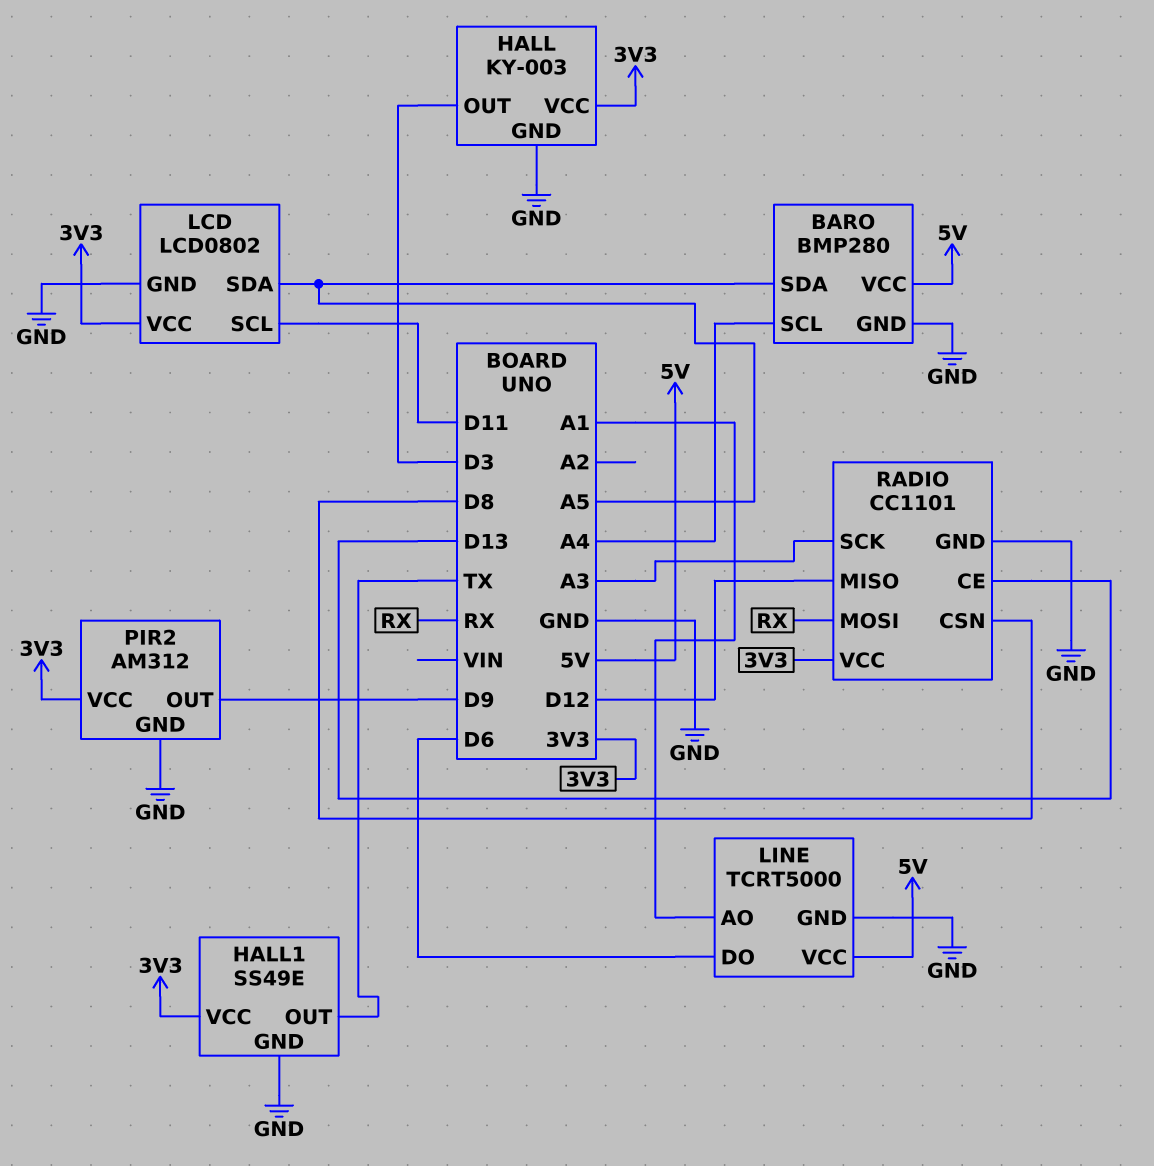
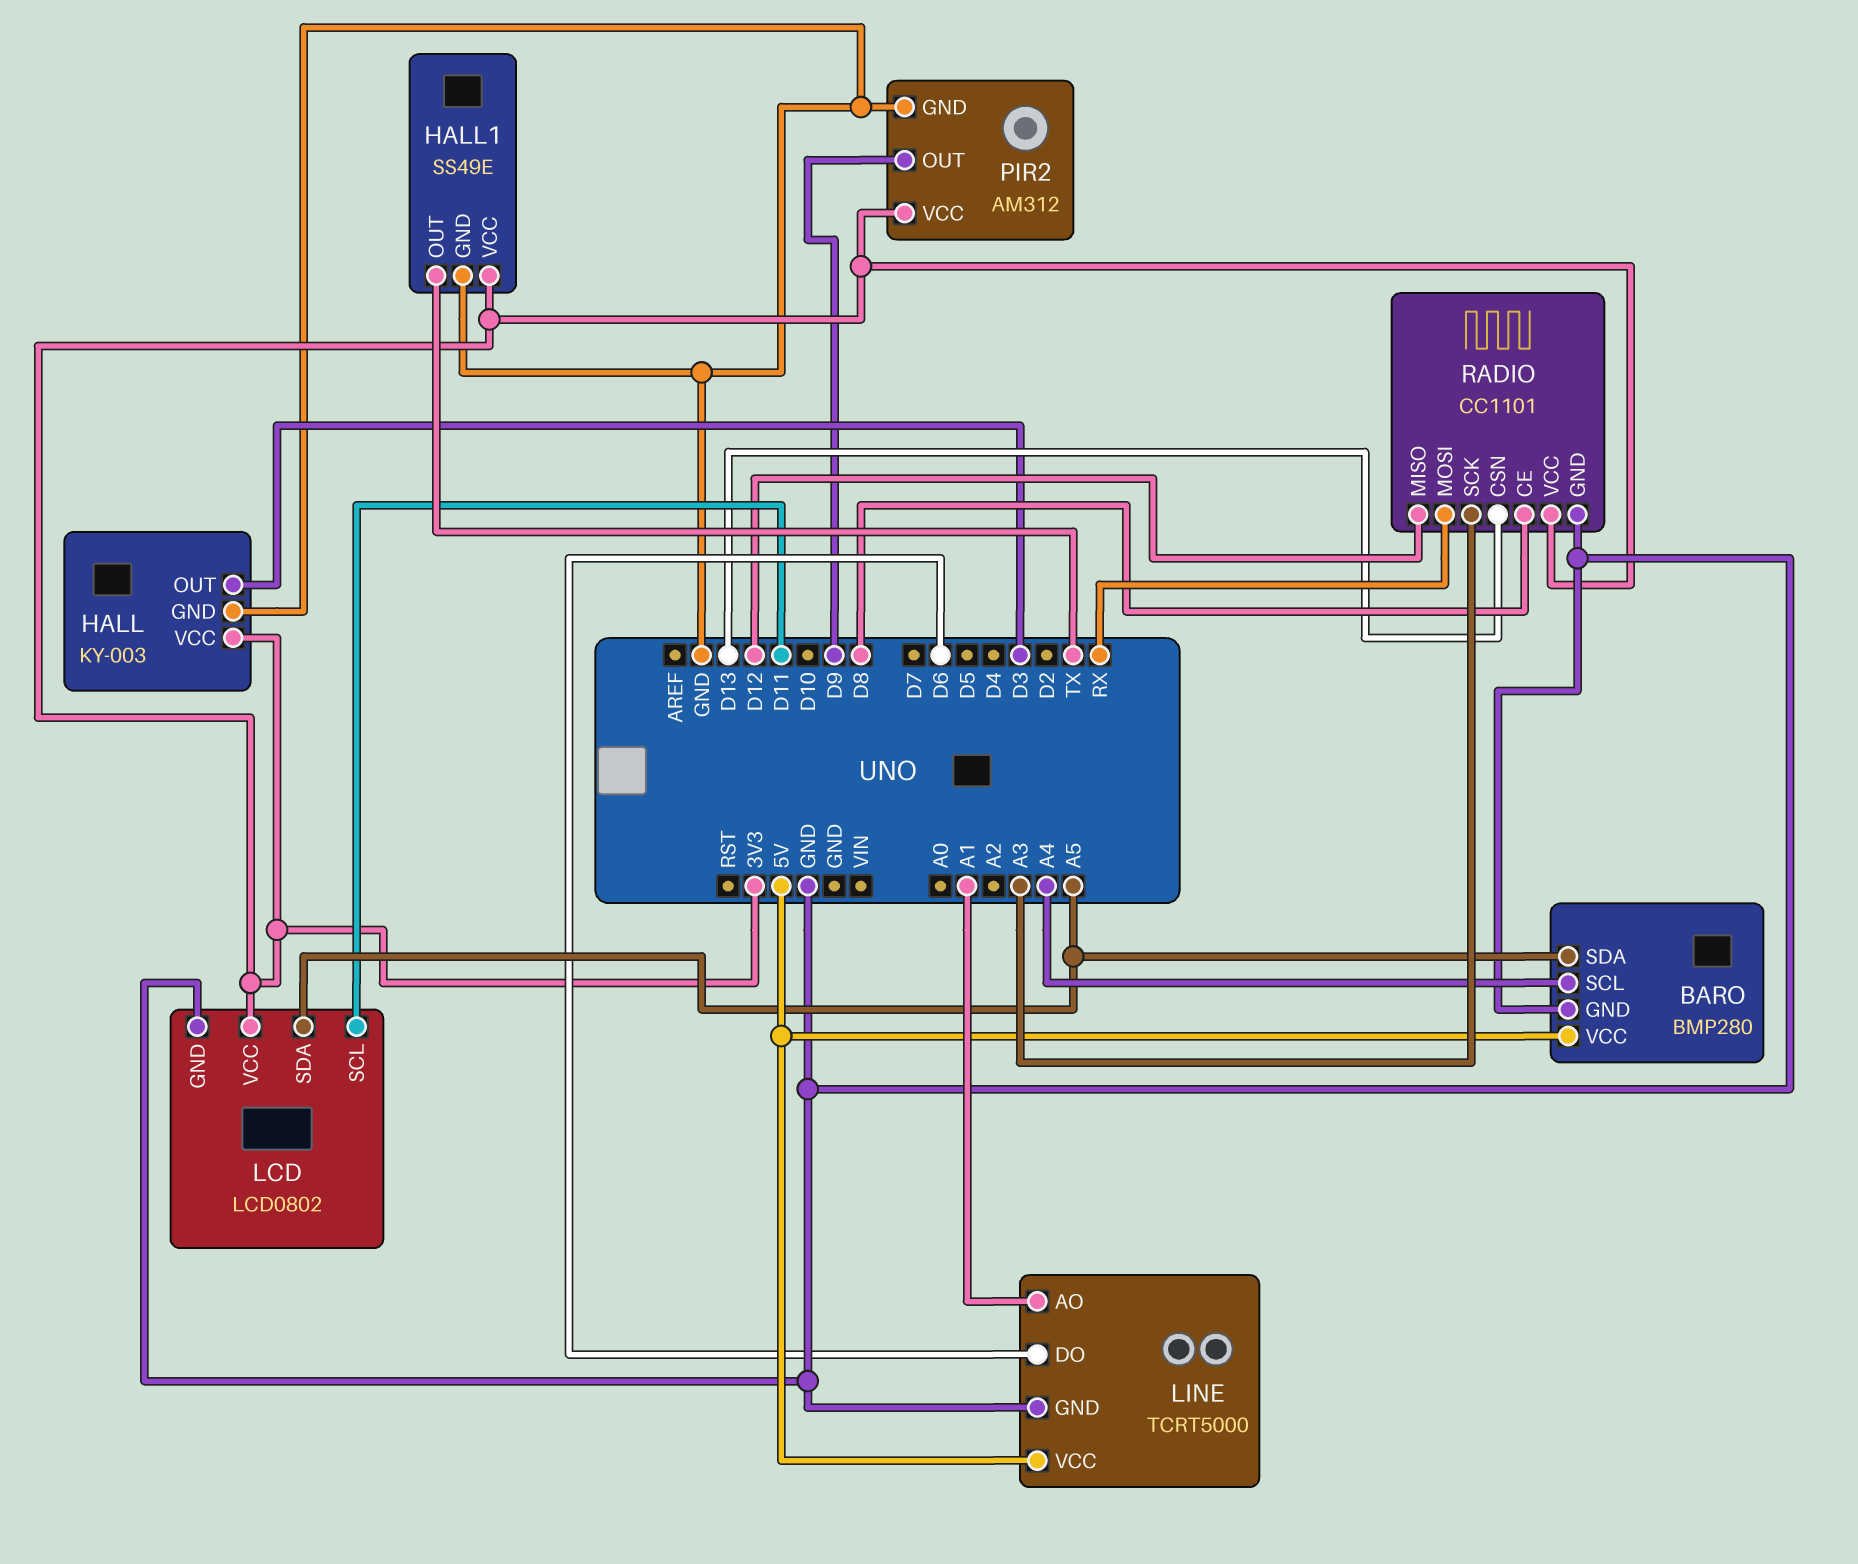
RADIO pin CE: D13 -> D8
RADIO pin CSN: D8 -> D13

